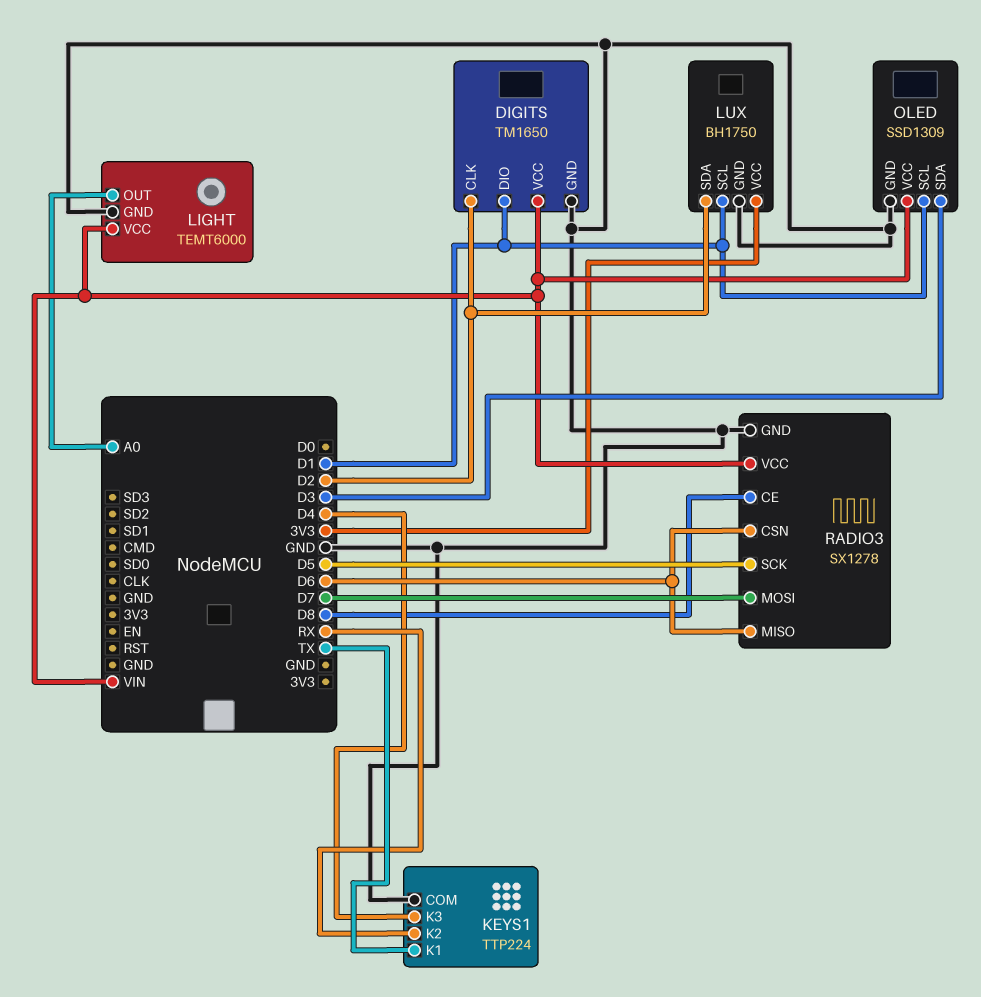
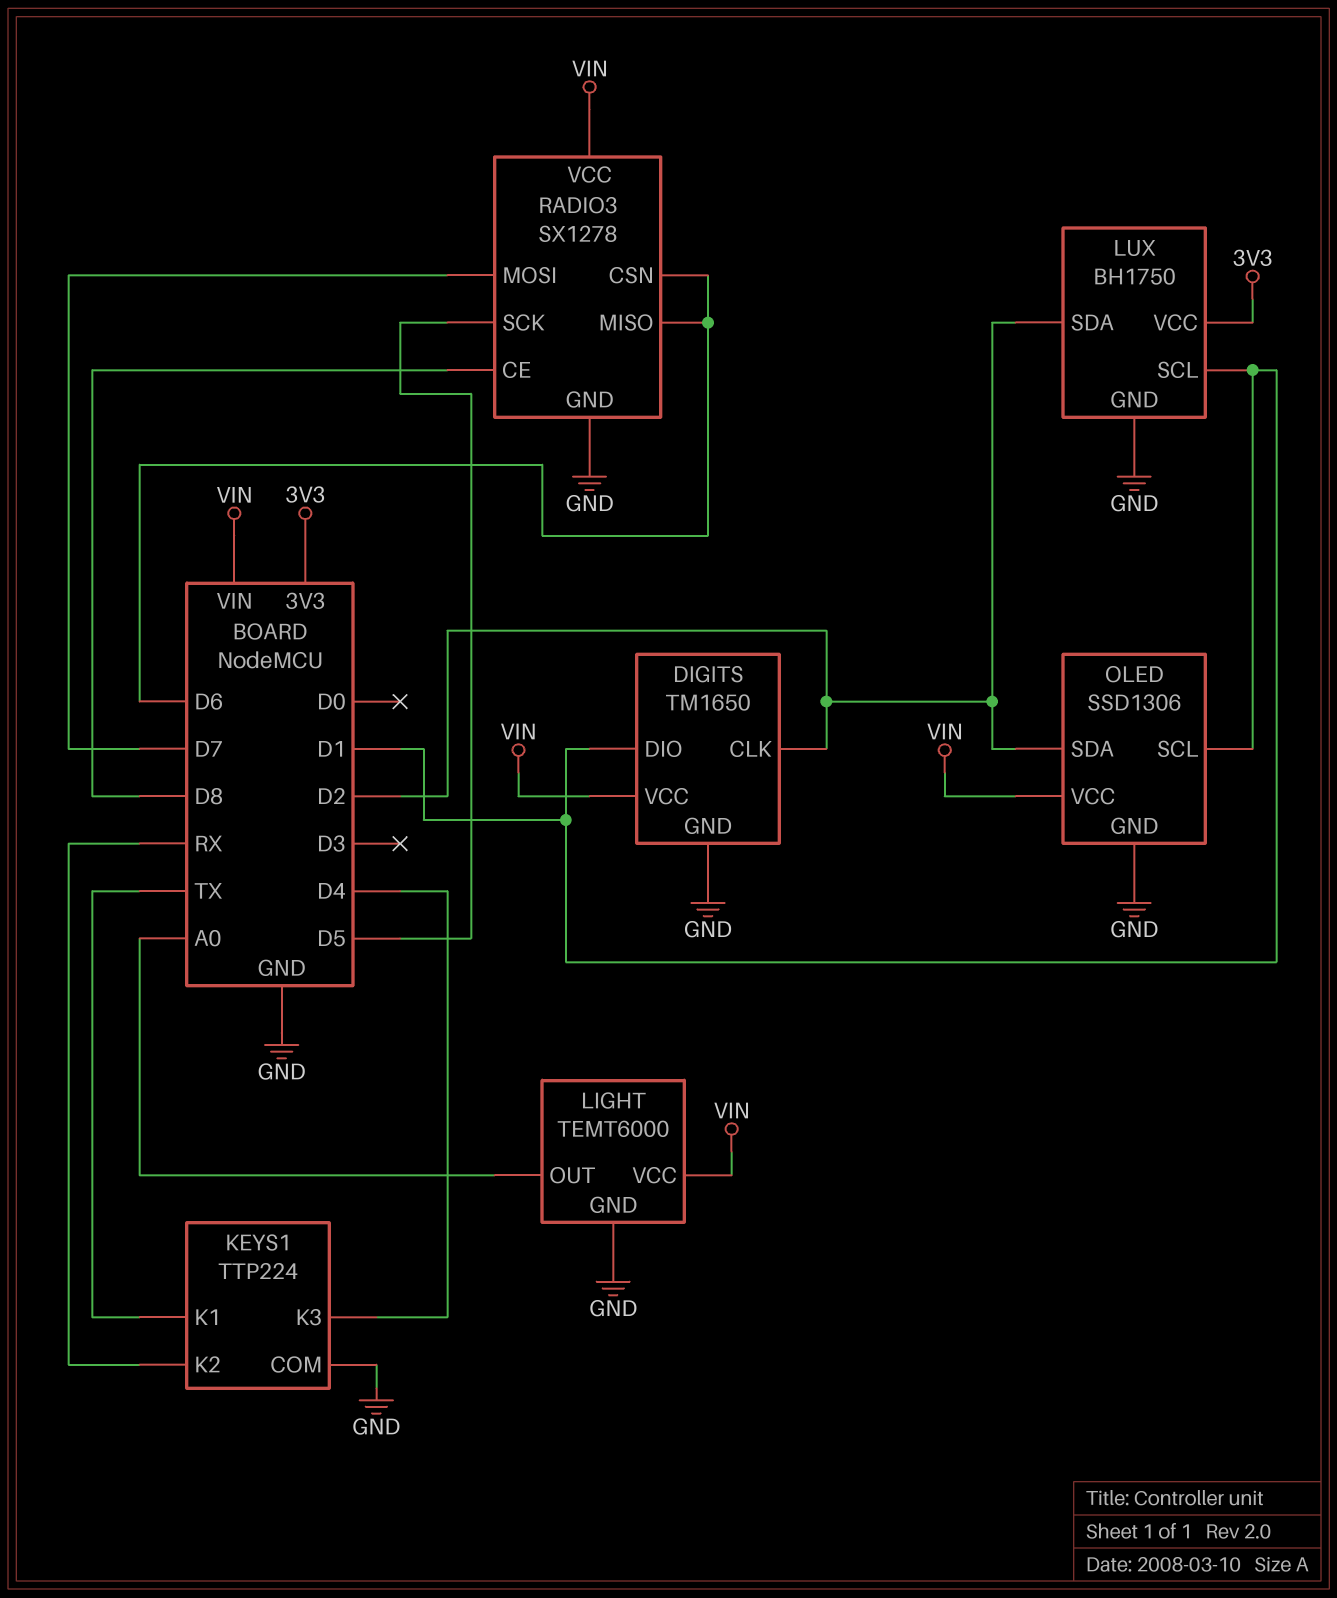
OLED: SSD1309 -> SSD1306
OLED pin SDA: D3 -> D2

